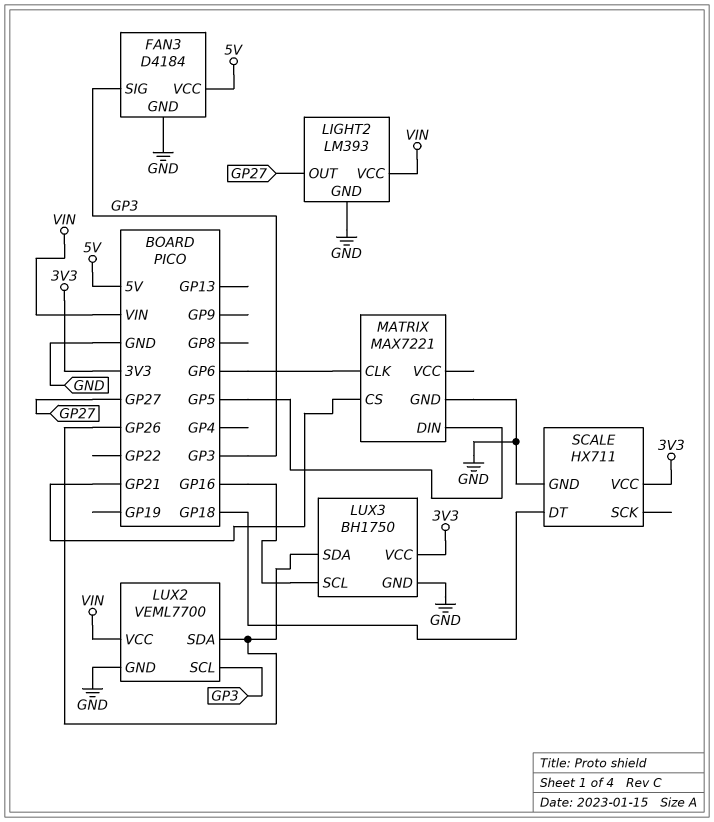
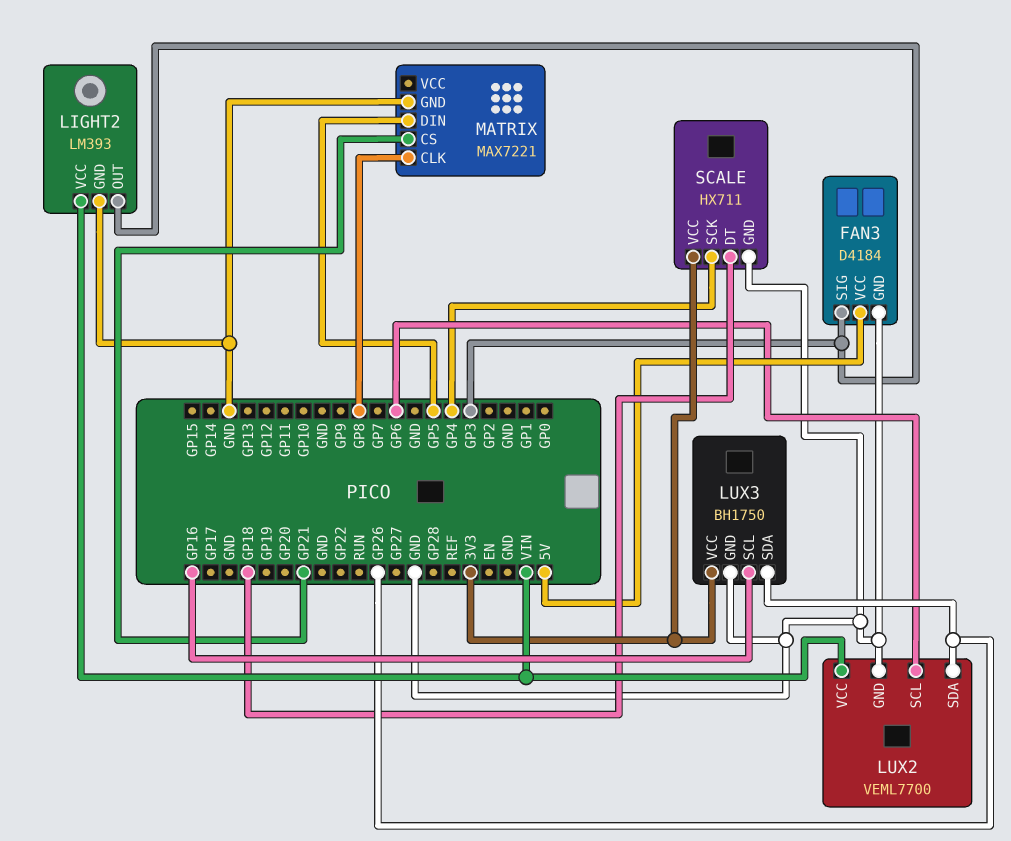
LIGHT2 pin OUT: GP27 -> GP3
LUX2 pin SCL: GP3 -> GP6
MATRIX pin CLK: GP6 -> GP8
SCALE pin SCK: none -> GP4

